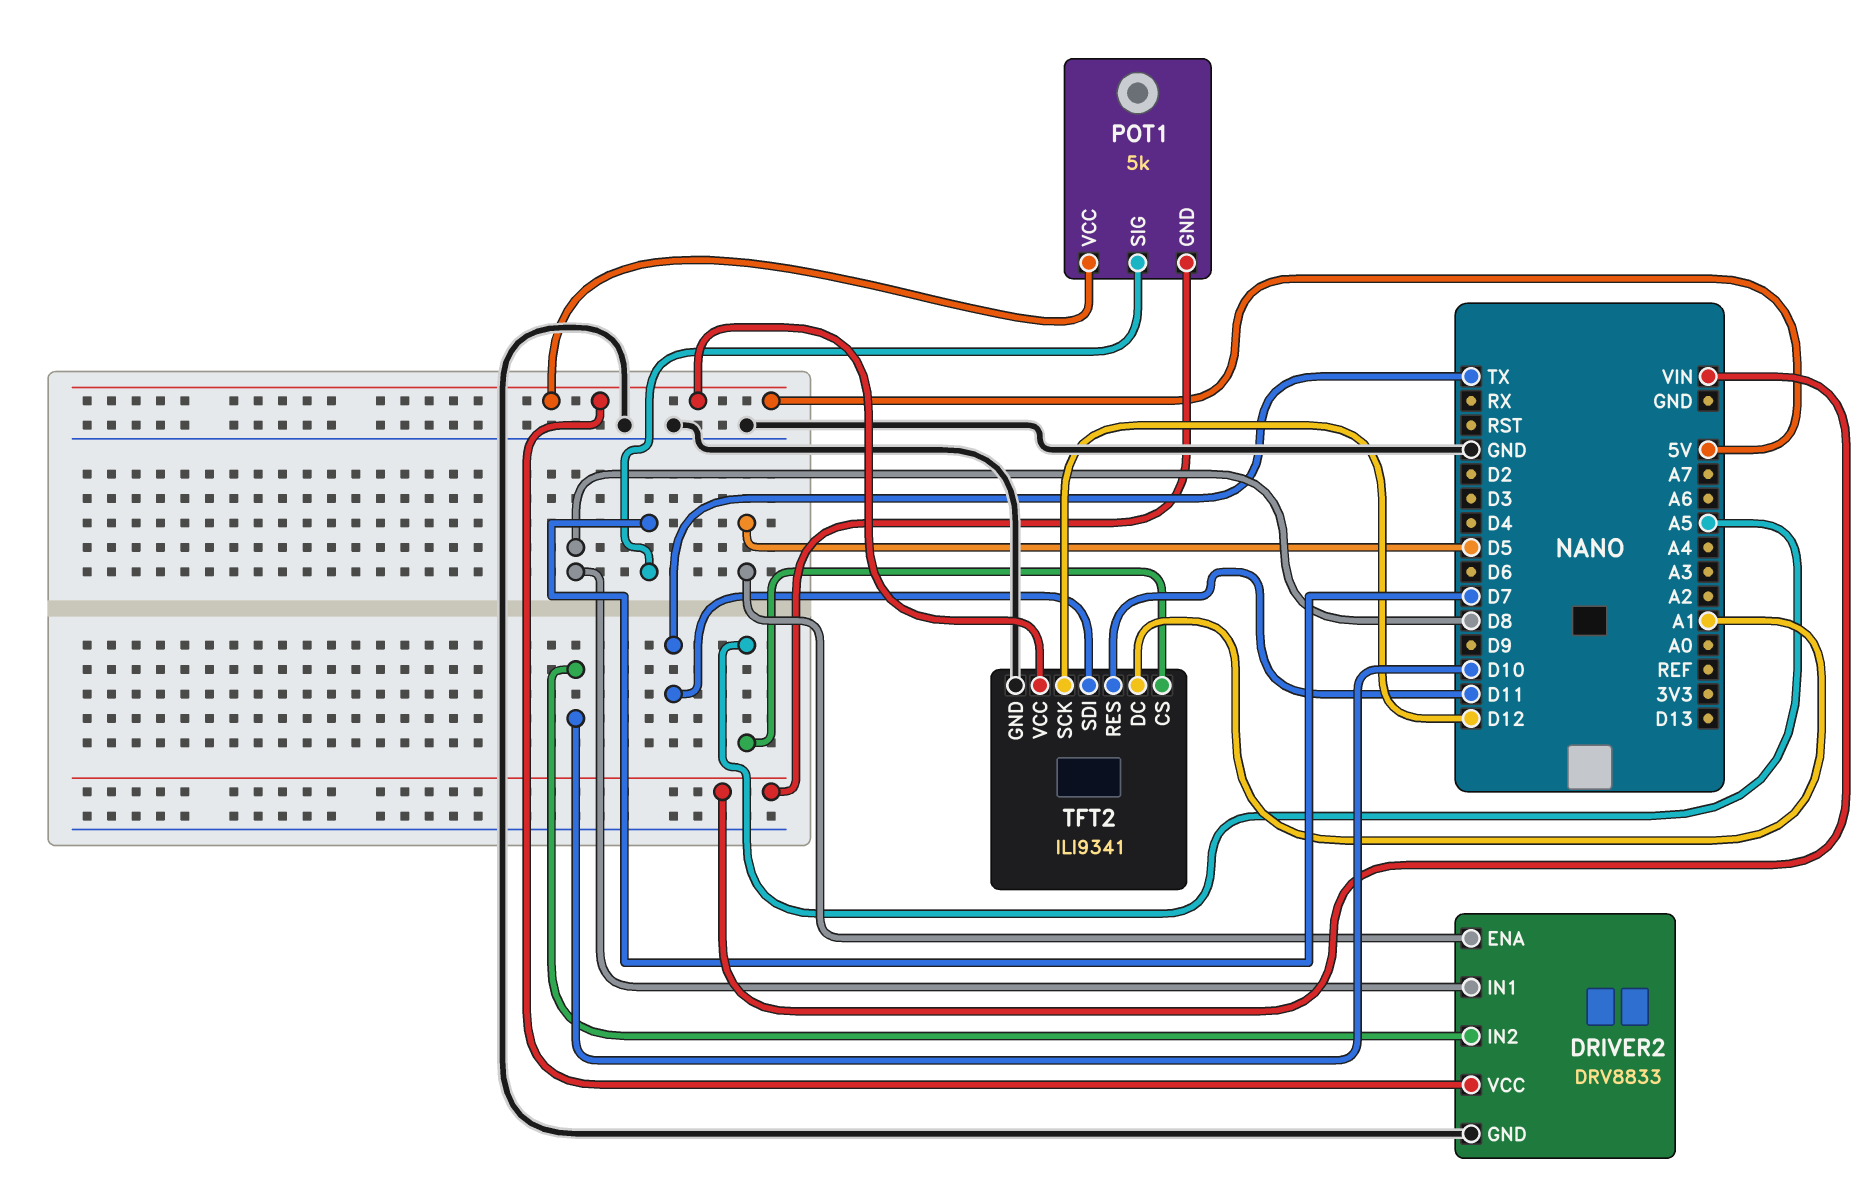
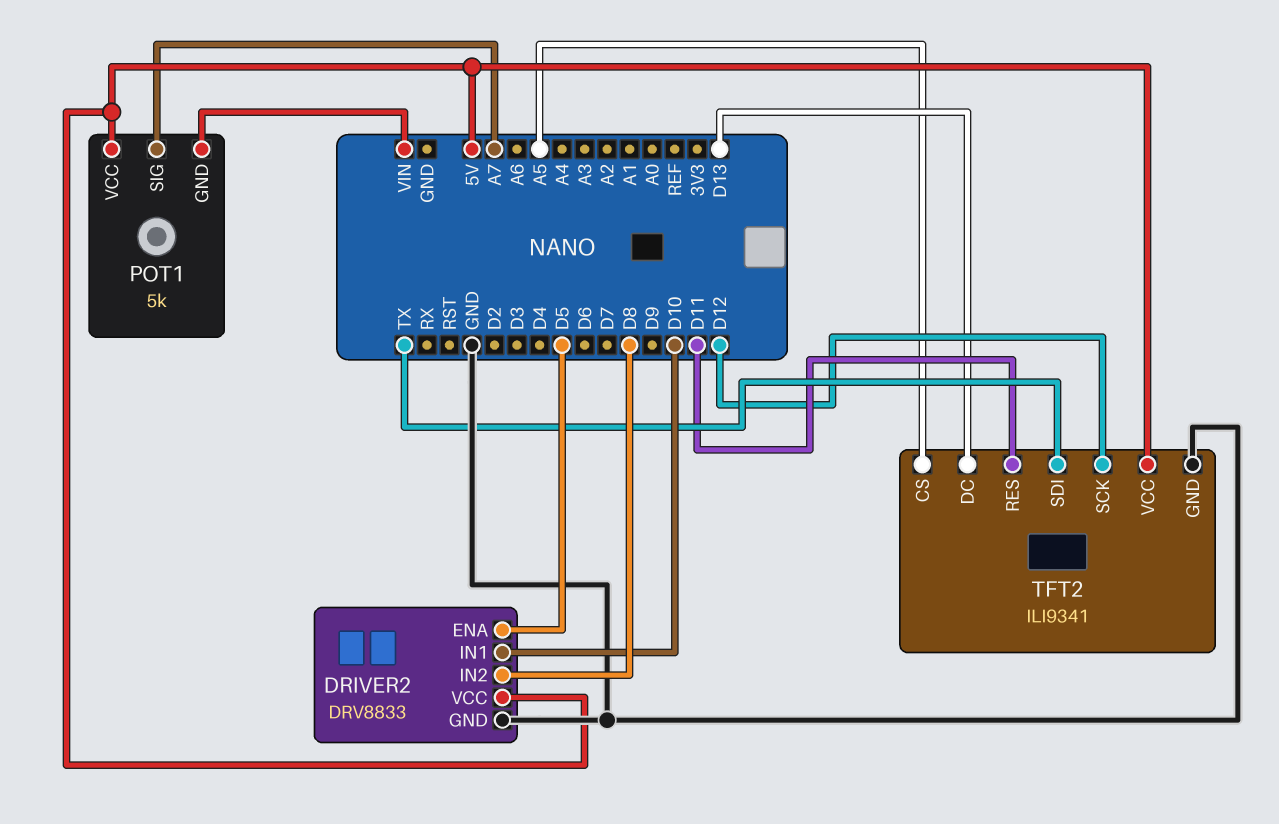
DRIVER2 pin IN1: D8 -> D10
DRIVER2 pin IN2: D10 -> D8
POT1 pin SIG: D7 -> A7
TFT2 pin DC: A1 -> D13

